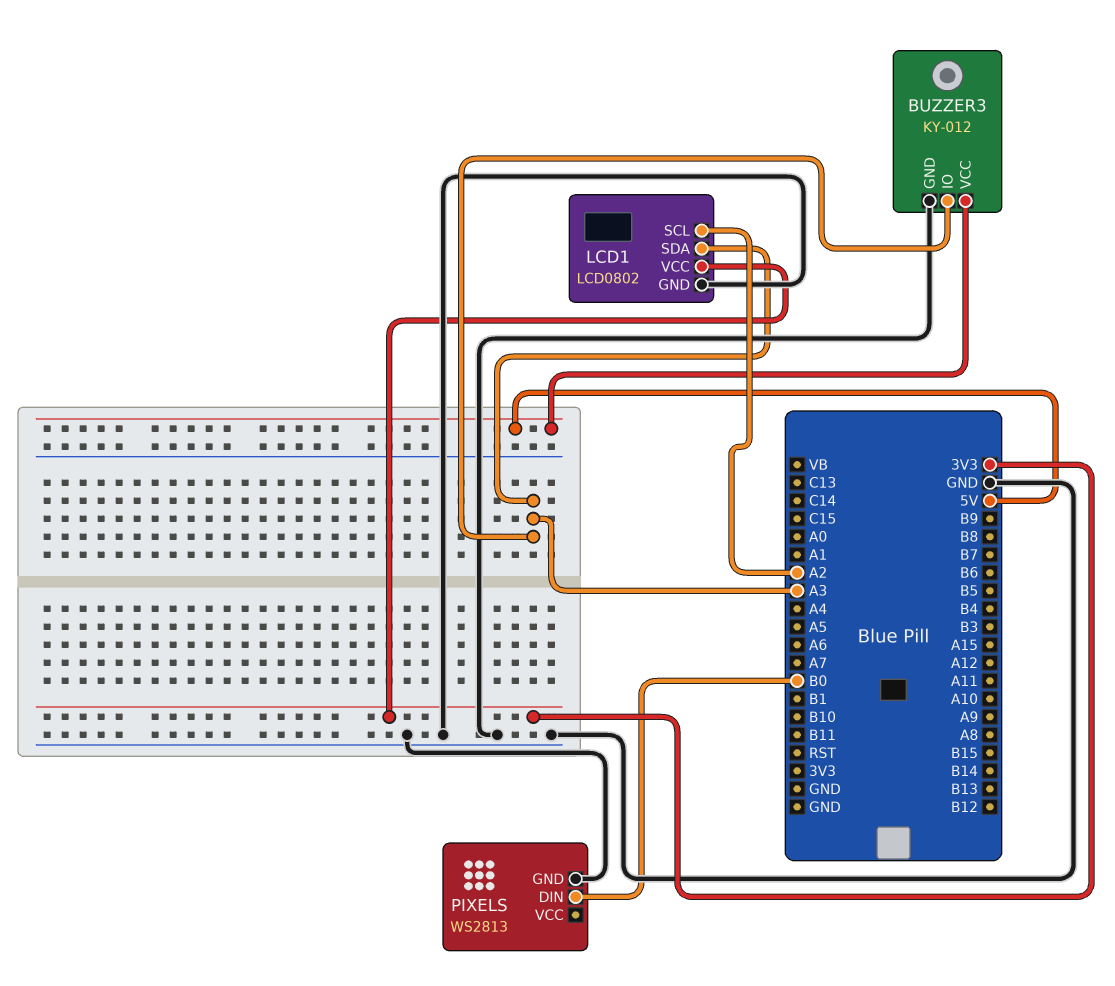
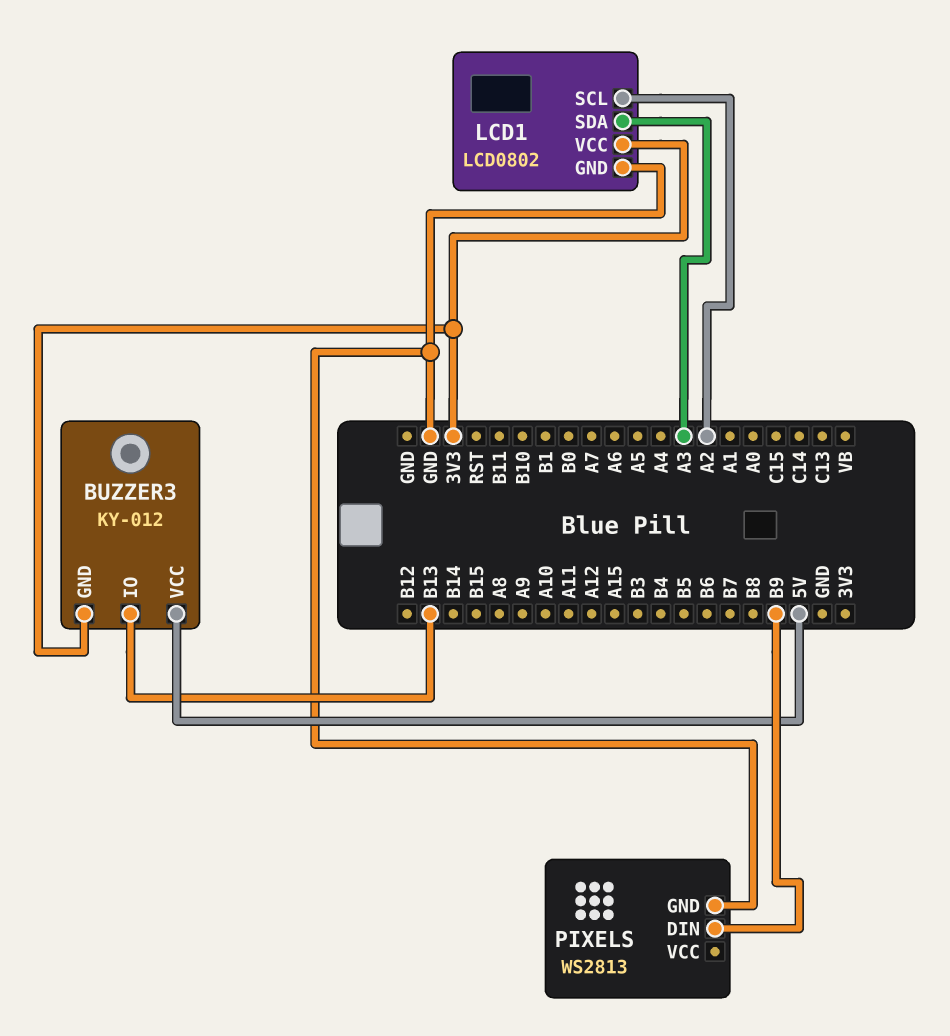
BUZZER3 pin GND: GND -> 3V3
BUZZER3 pin IO: A3 -> B13
PIXELS pin DIN: B0 -> B9

